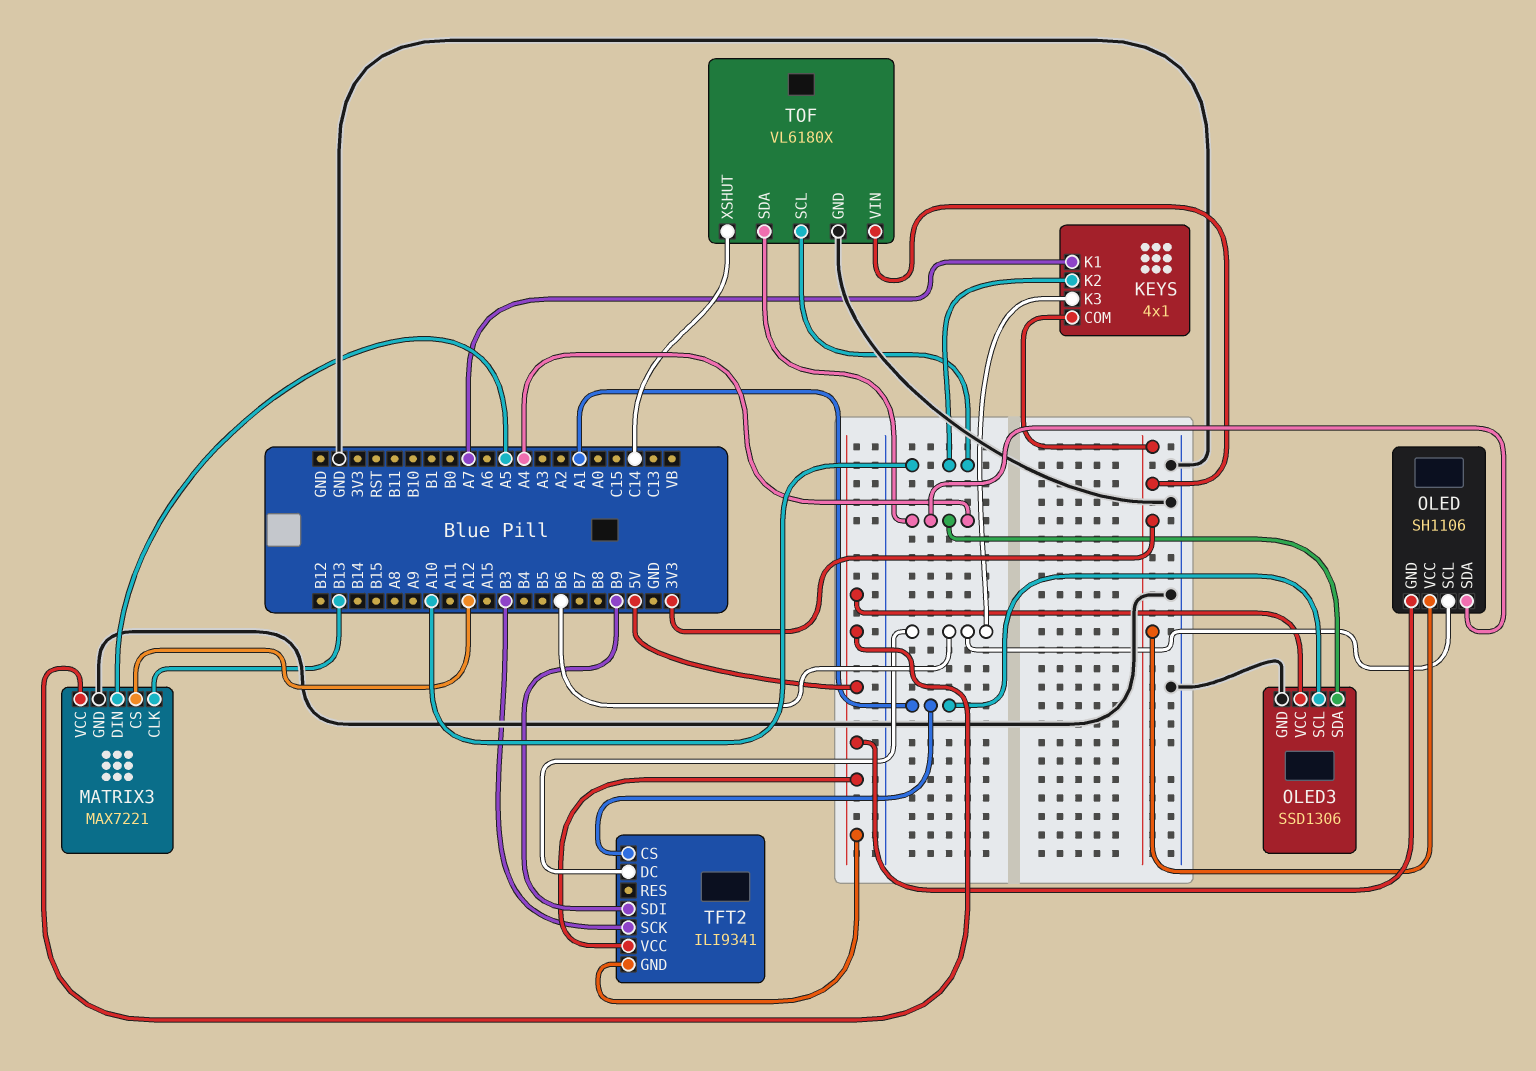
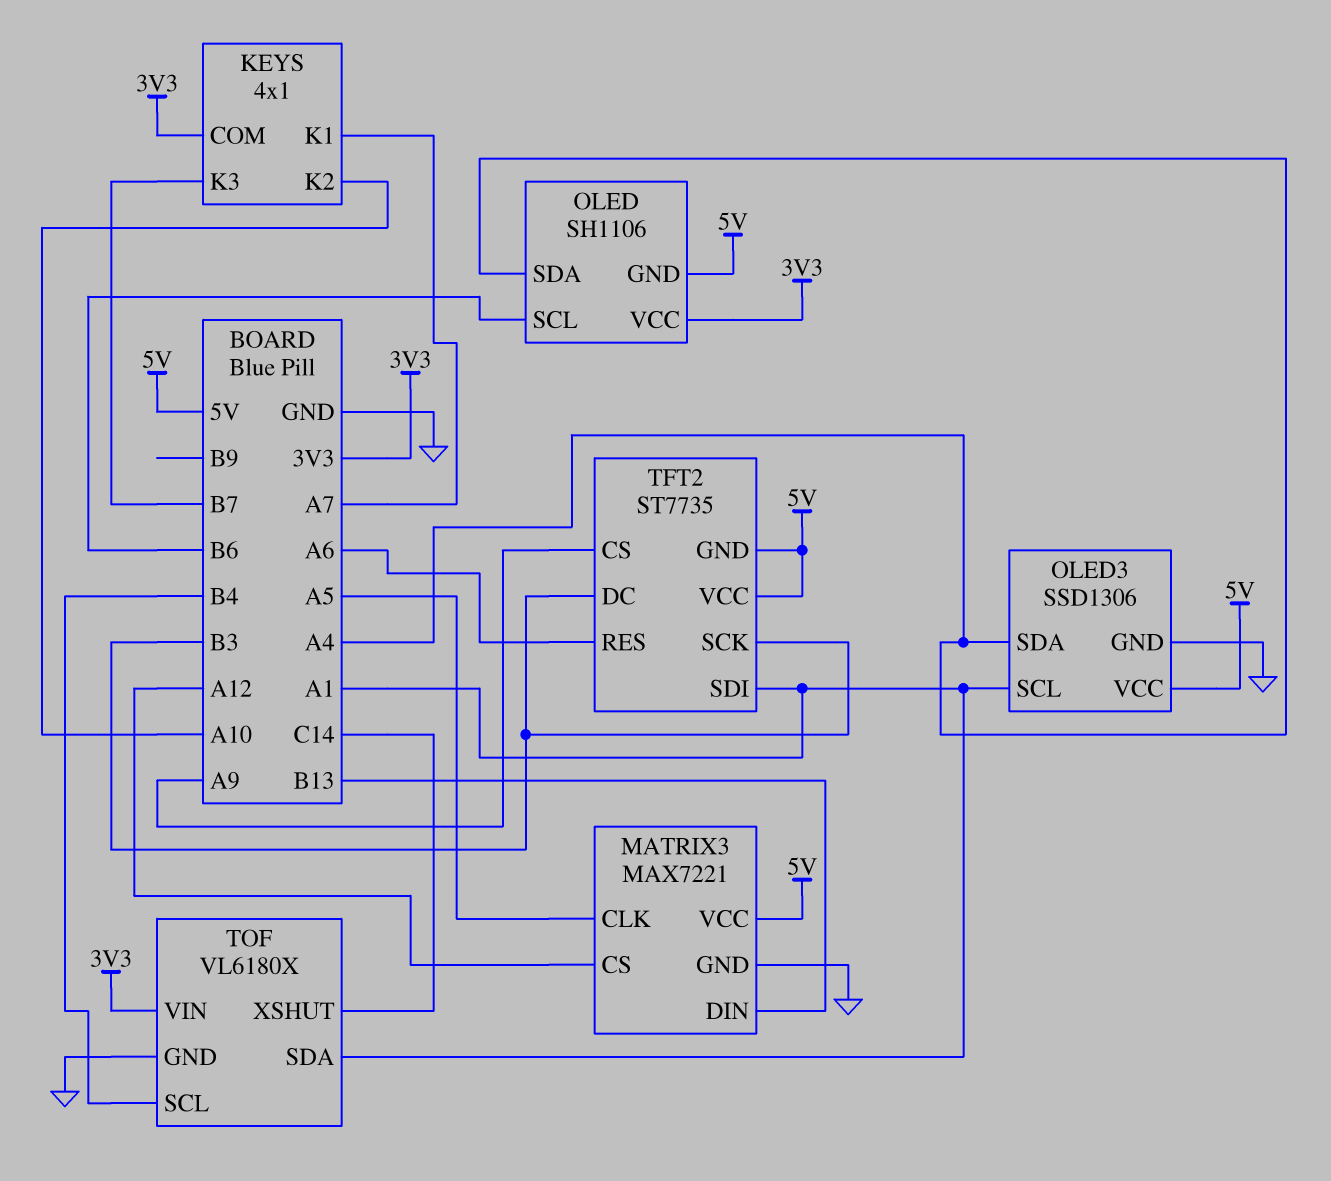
KEYS pin K3: B6 -> B7
MATRIX3 pin CLK: B13 -> A5
MATRIX3 pin DIN: A5 -> B13
TFT2: ILI9341 -> ST7735
TFT2 pin CS: A1 -> A9
TFT2 pin DC: B6 -> B3
TFT2 pin RES: none -> A6
TFT2 pin SDI: B9 -> A1
TOF pin SCL: A10 -> B4
TOF pin SDA: A4 -> A1

